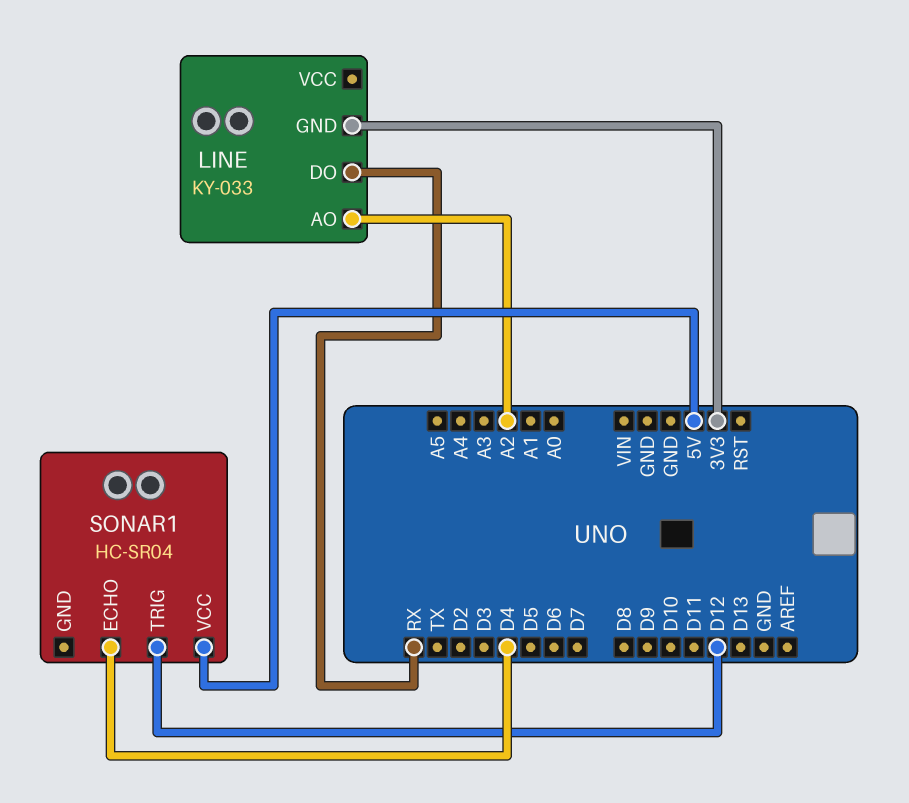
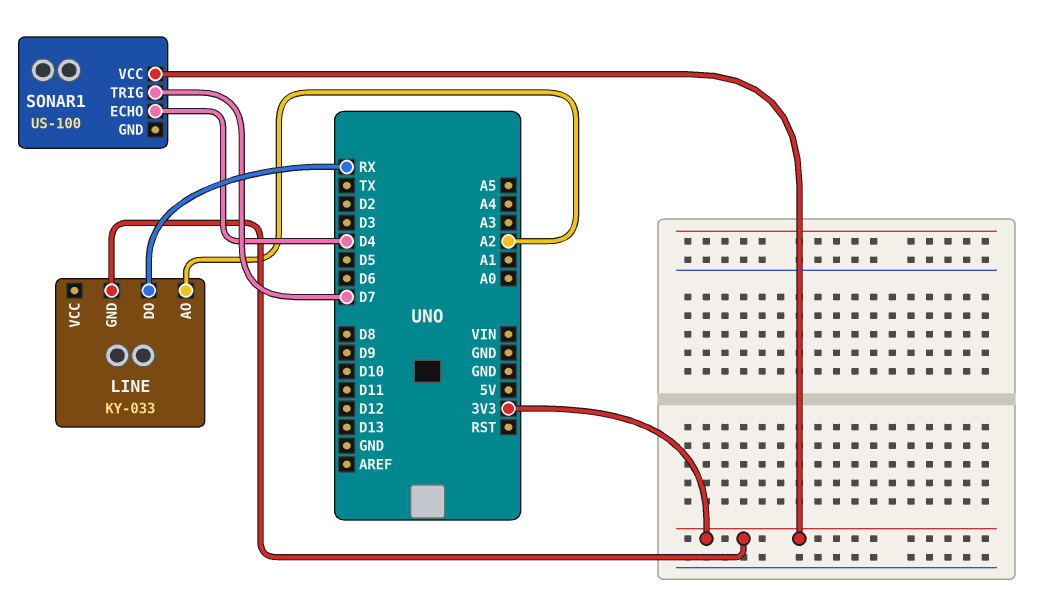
SONAR1: HC-SR04 -> US-100
SONAR1 pin TRIG: D12 -> D7
SONAR1 pin VCC: 5V -> 3V3

